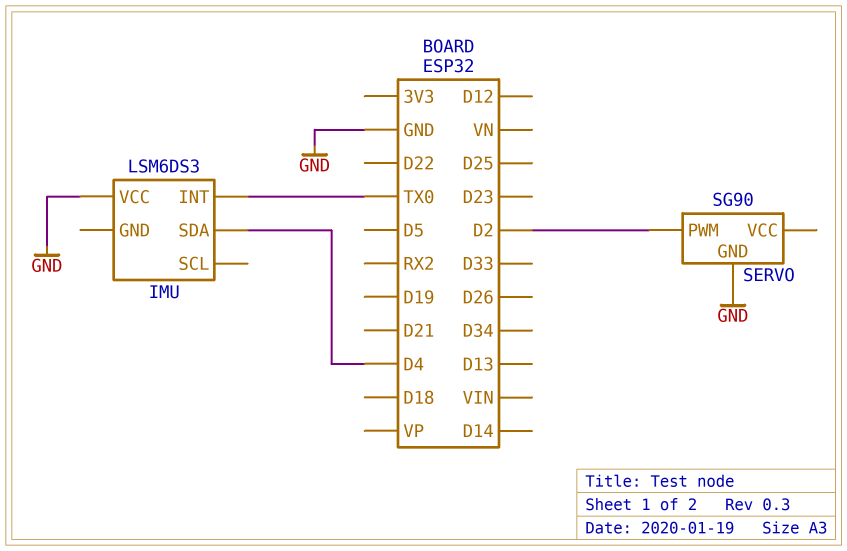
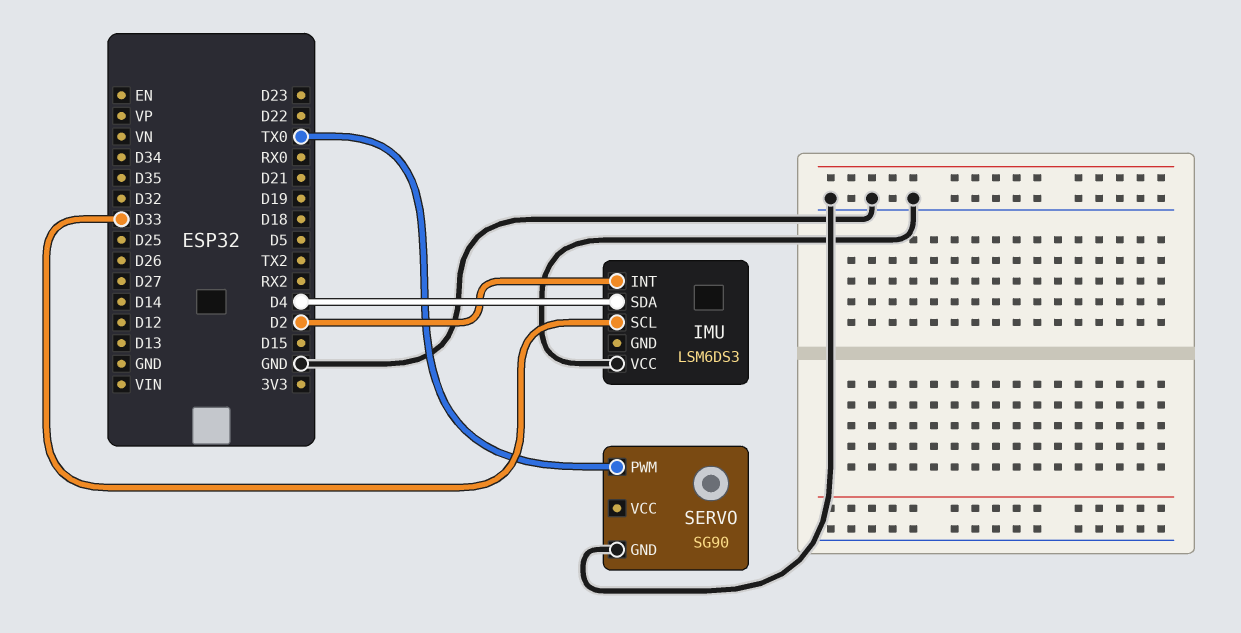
IMU pin INT: TX0 -> D2
IMU pin SCL: none -> D33
SERVO pin PWM: D2 -> TX0

